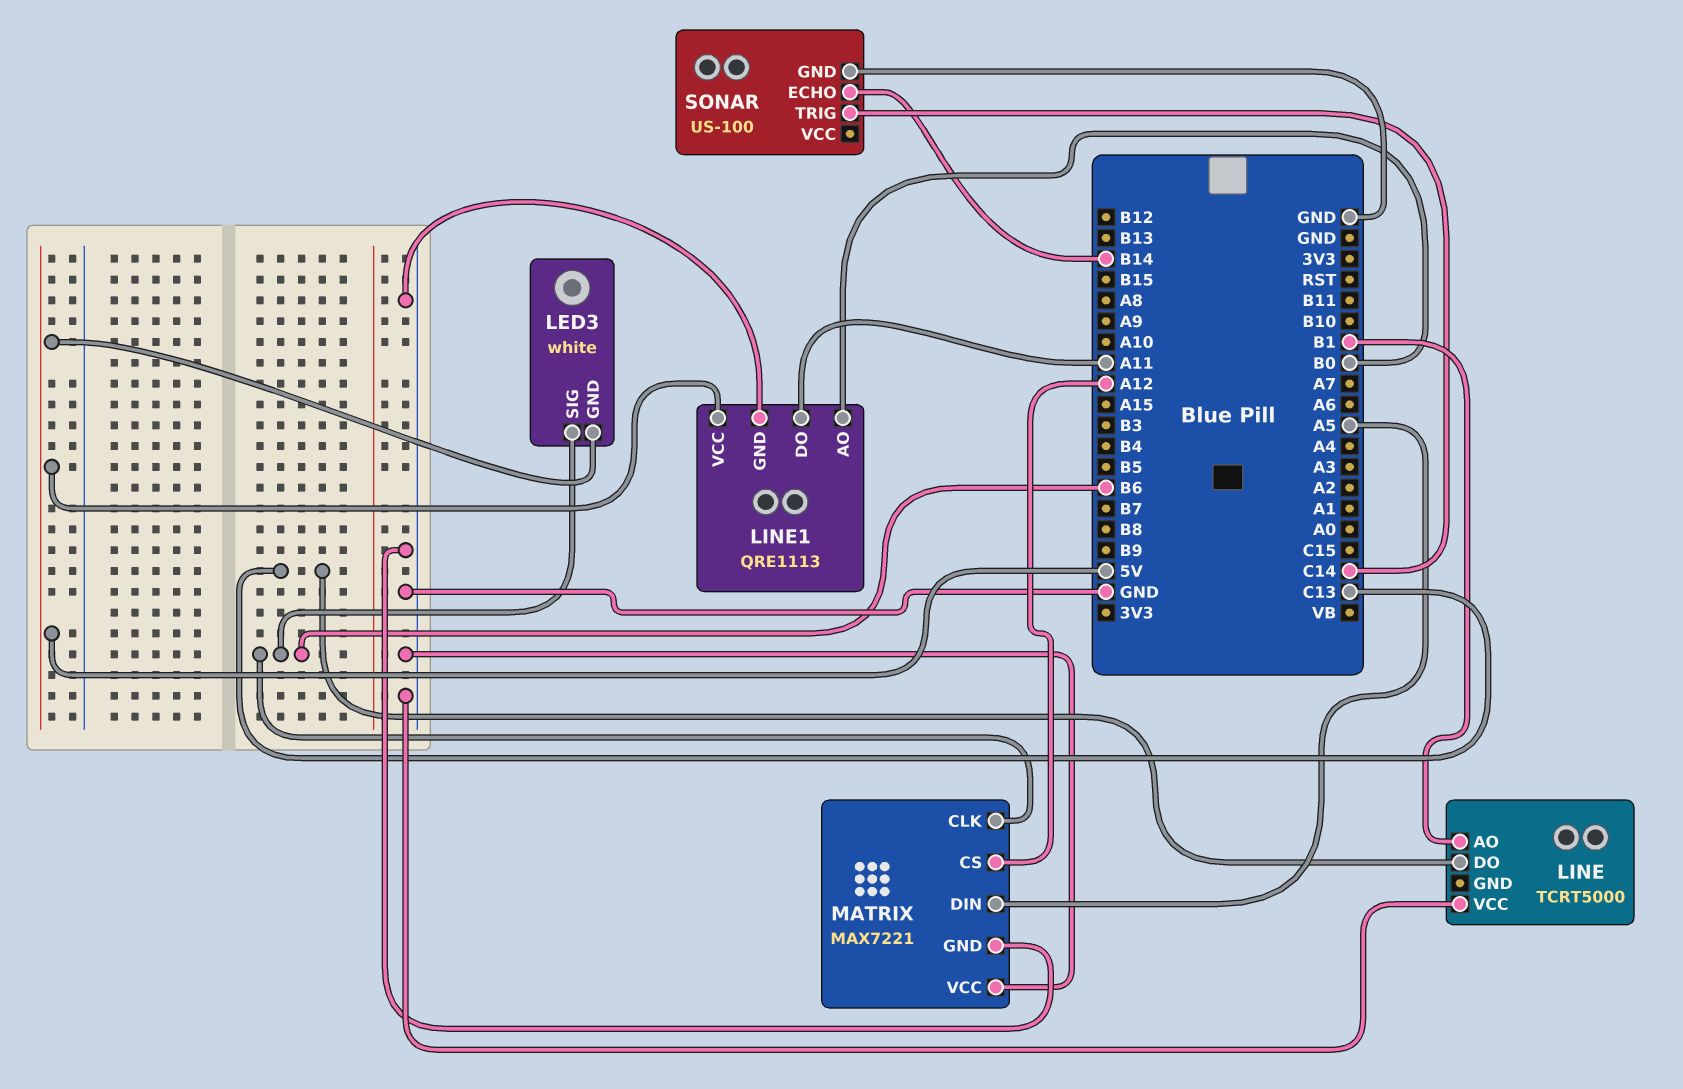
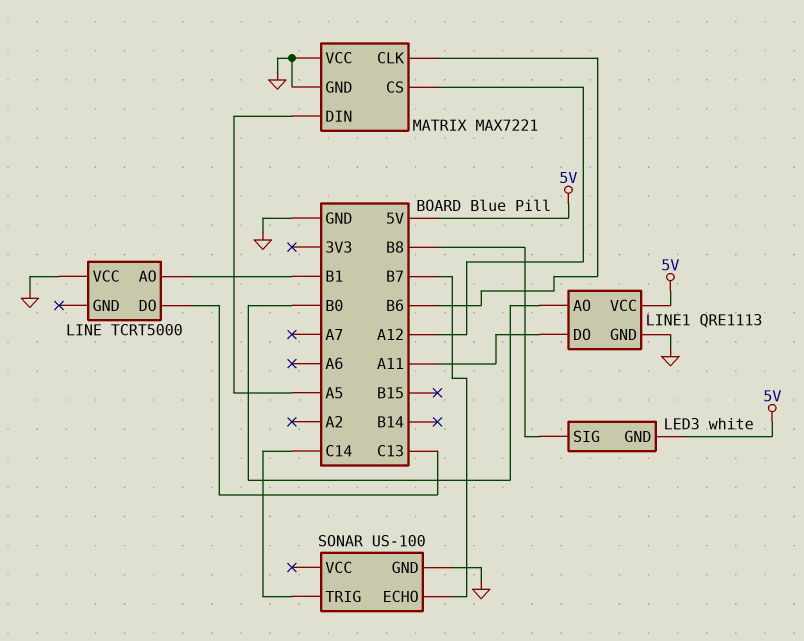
LED3 pin SIG: B6 -> B8
SONAR pin ECHO: B14 -> B7

